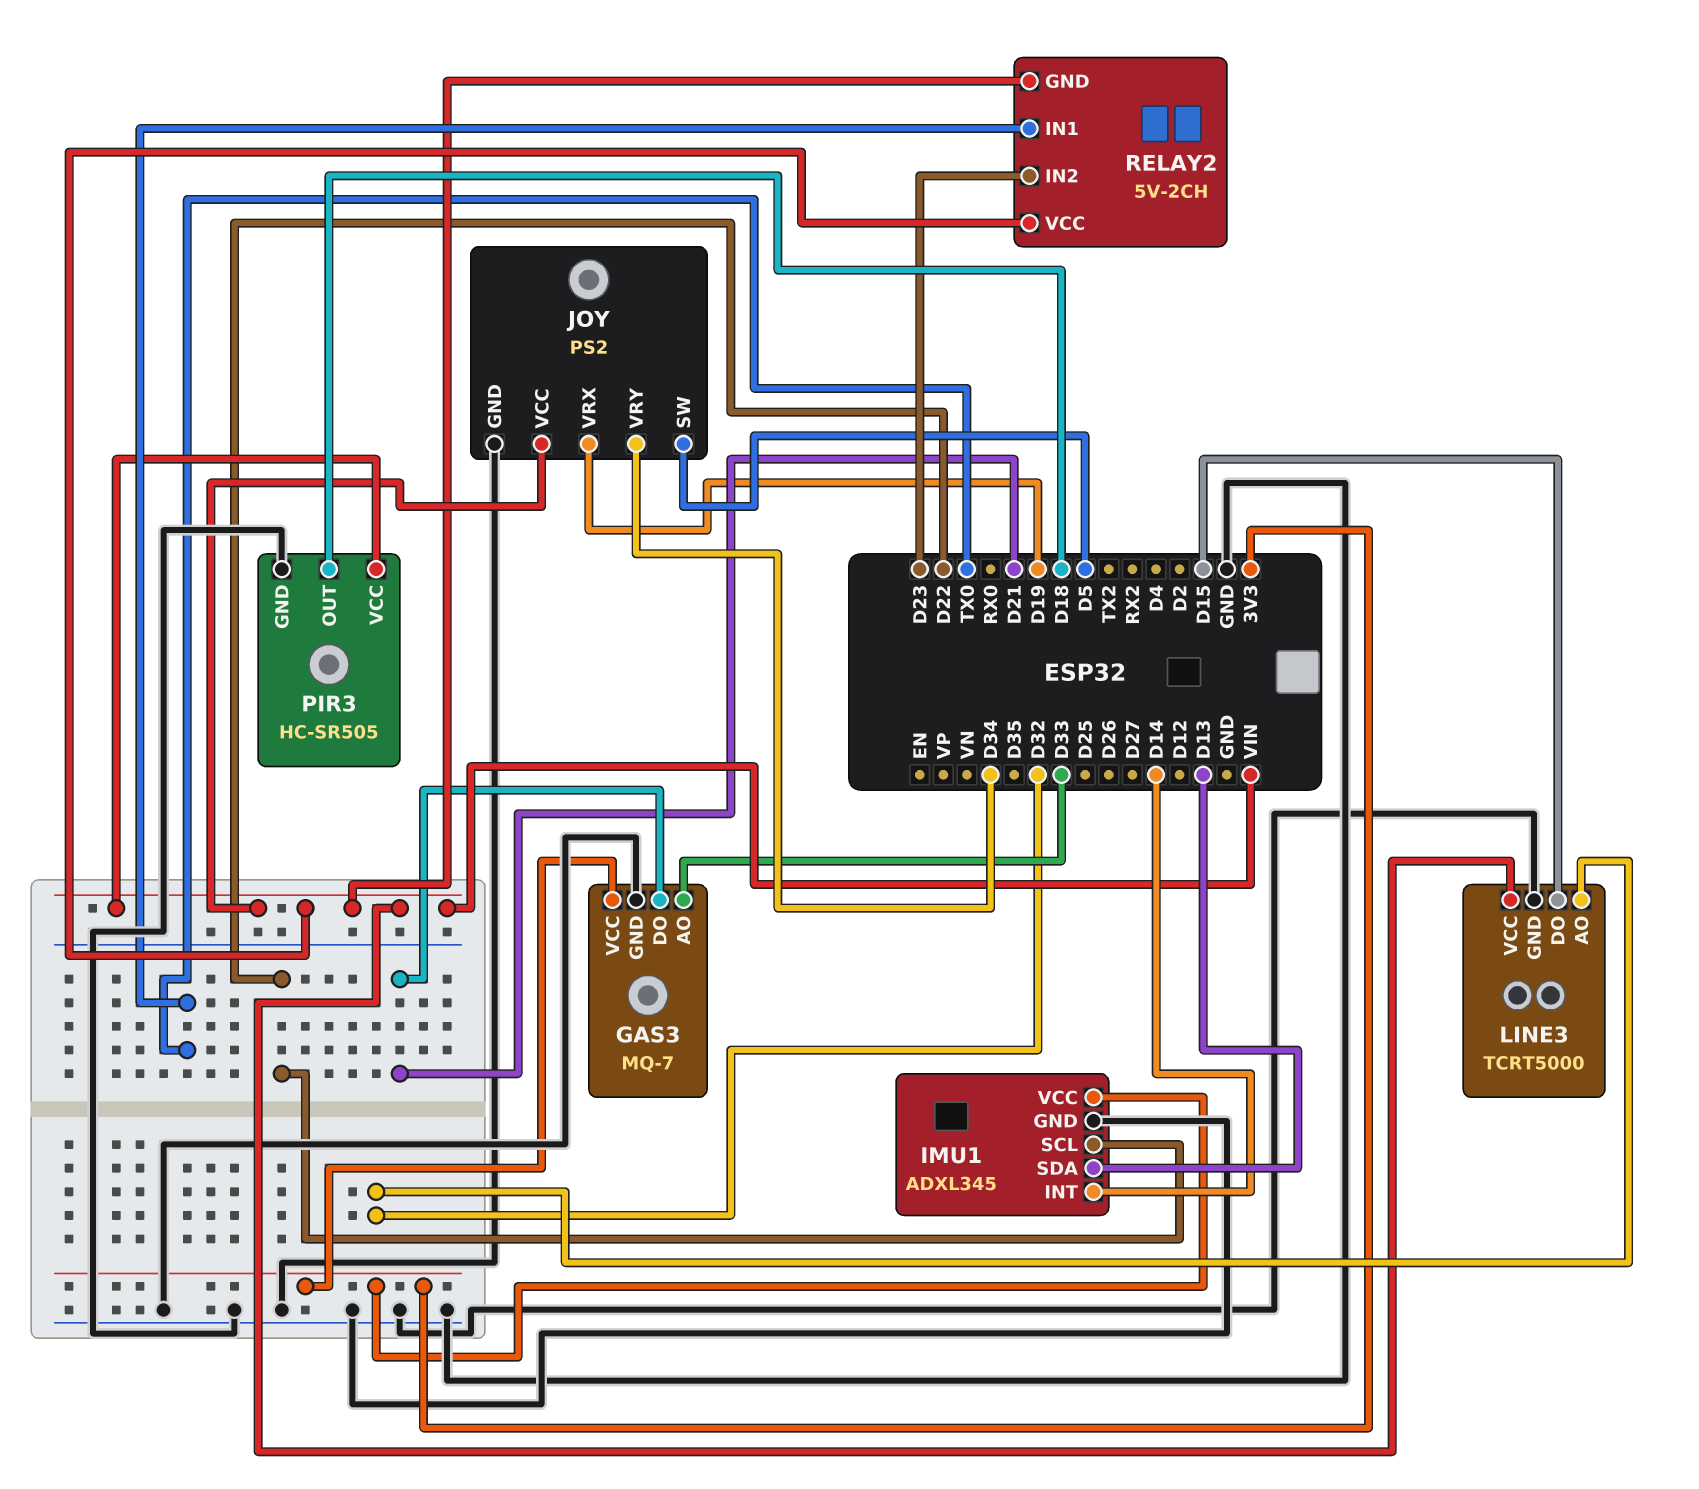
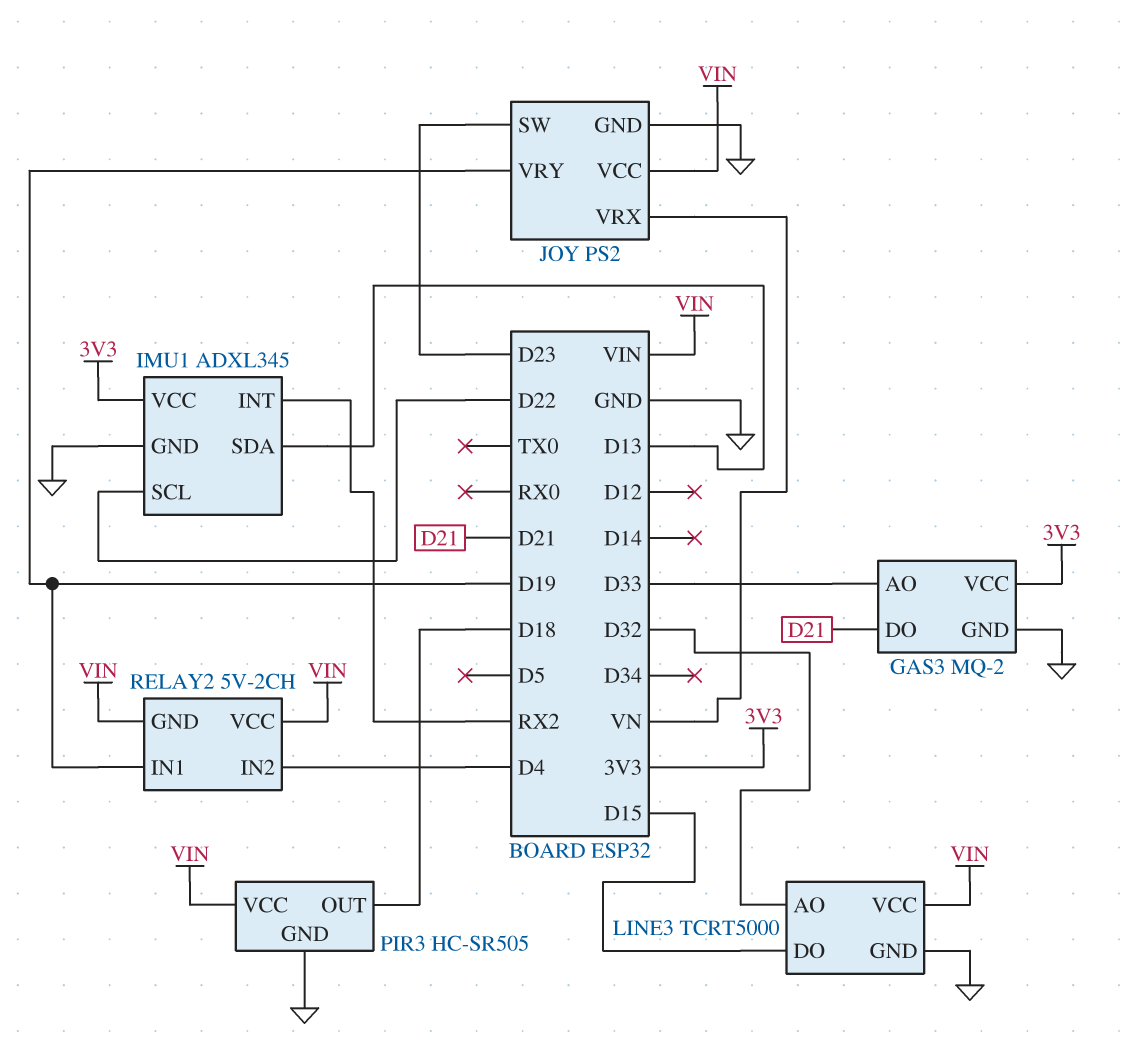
GAS3: MQ-7 -> MQ-2
IMU1 pin INT: D14 -> RX2
JOY pin SW: D5 -> D23
JOY pin VRX: D19 -> VN
JOY pin VRY: D34 -> D19
RELAY2 pin IN1: TX0 -> D19
RELAY2 pin IN2: D23 -> D4

